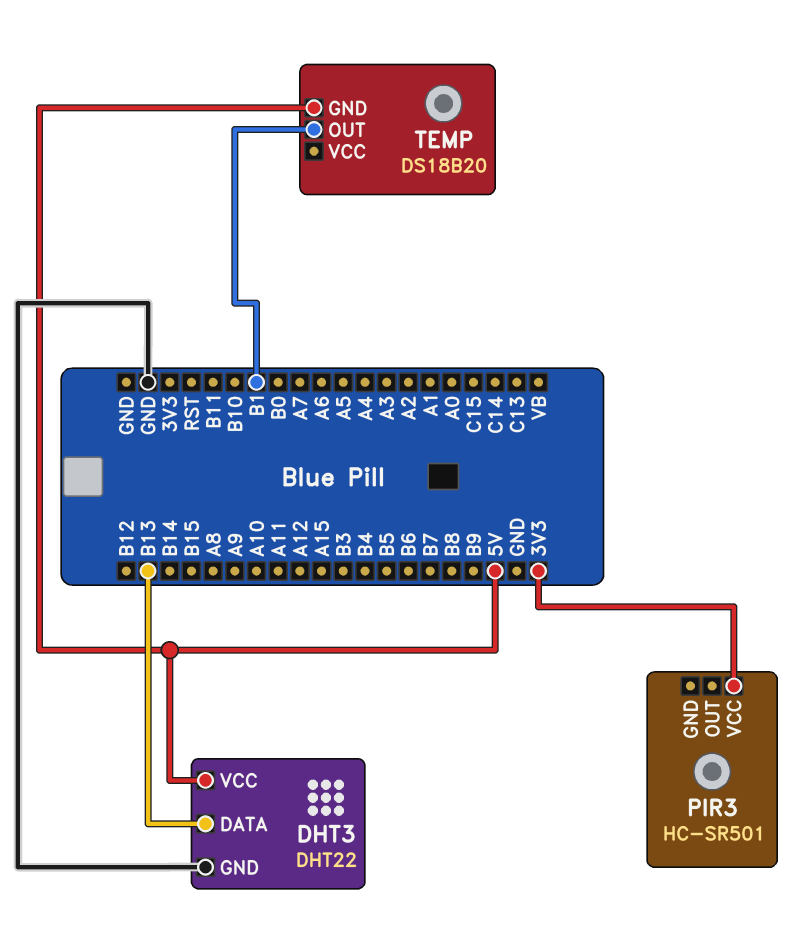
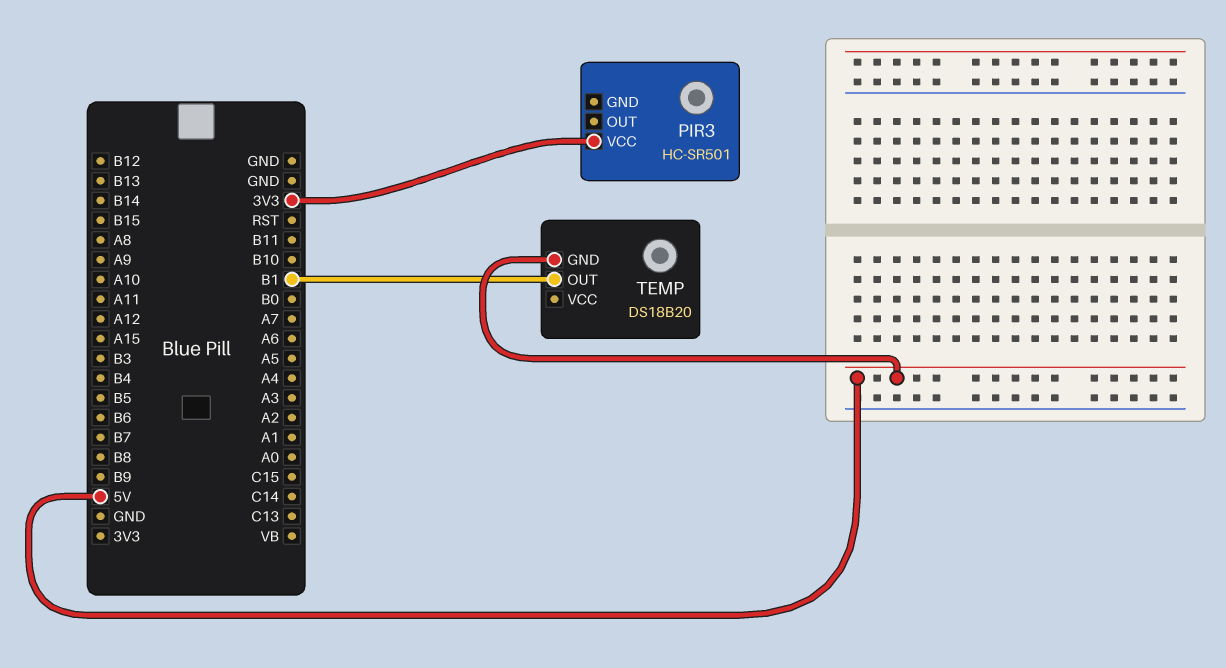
DHT3: DHT22 -> none
DHT3 pin DATA: B13 -> none
DHT3 pin GND: GND -> none
DHT3 pin VCC: 5V -> none

